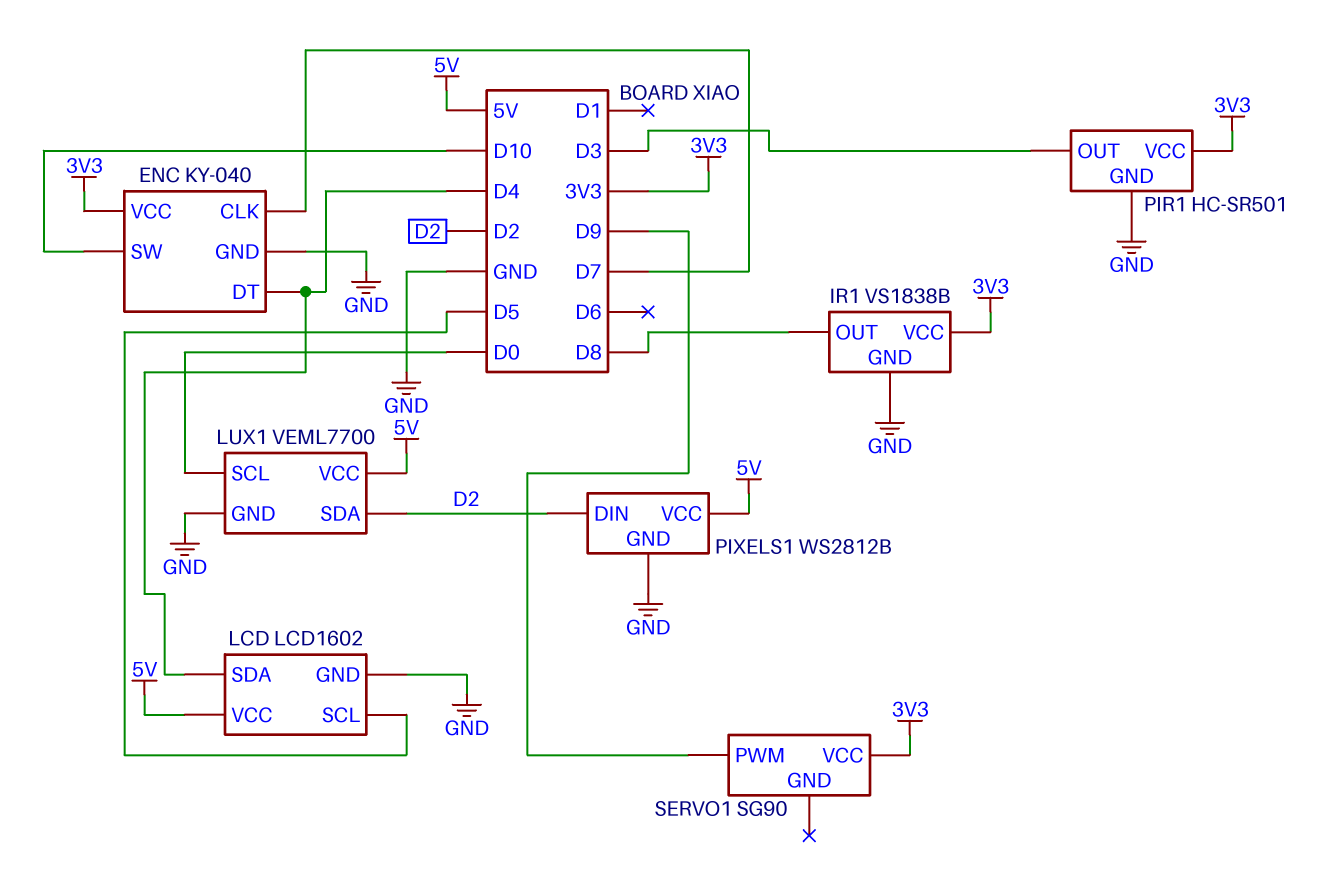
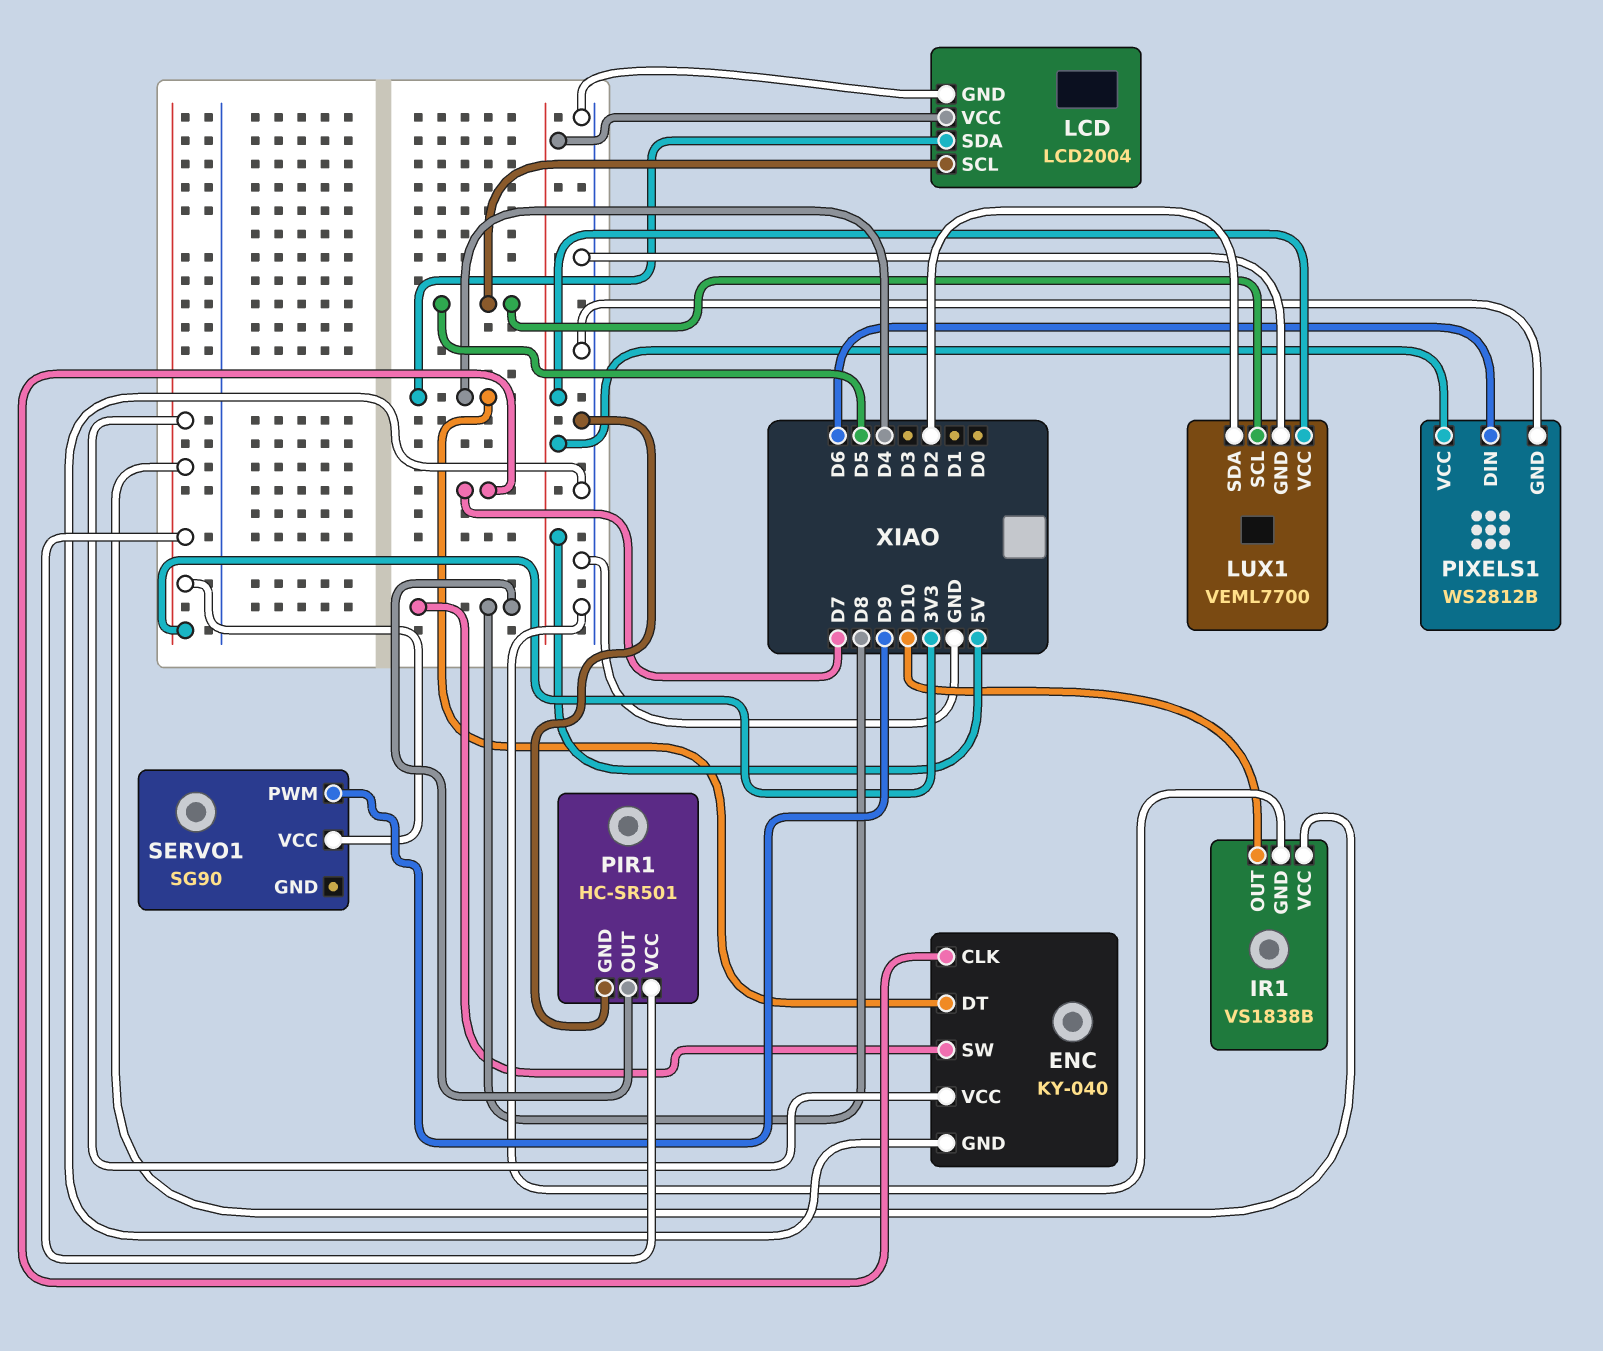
ENC pin SW: D10 -> D8
IR1 pin OUT: D8 -> D10
LCD: LCD1602 -> LCD2004
LUX1 pin SCL: D0 -> D5
PIR1 pin OUT: D3 -> D8
PIXELS1 pin DIN: D2 -> D6

